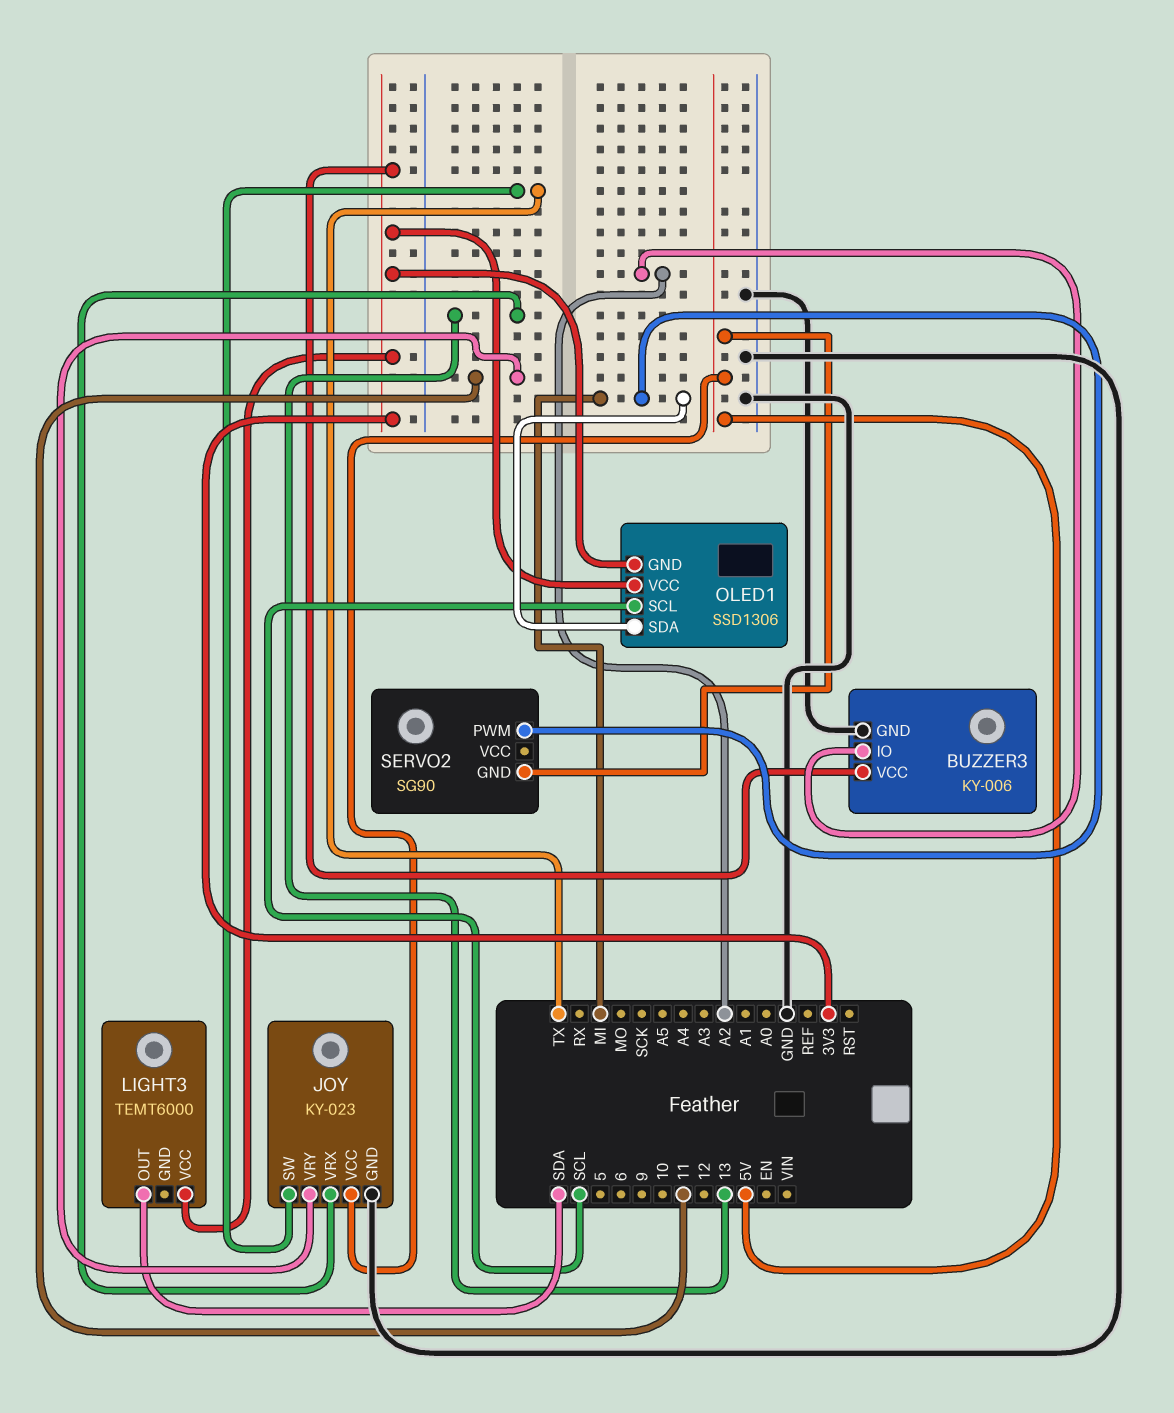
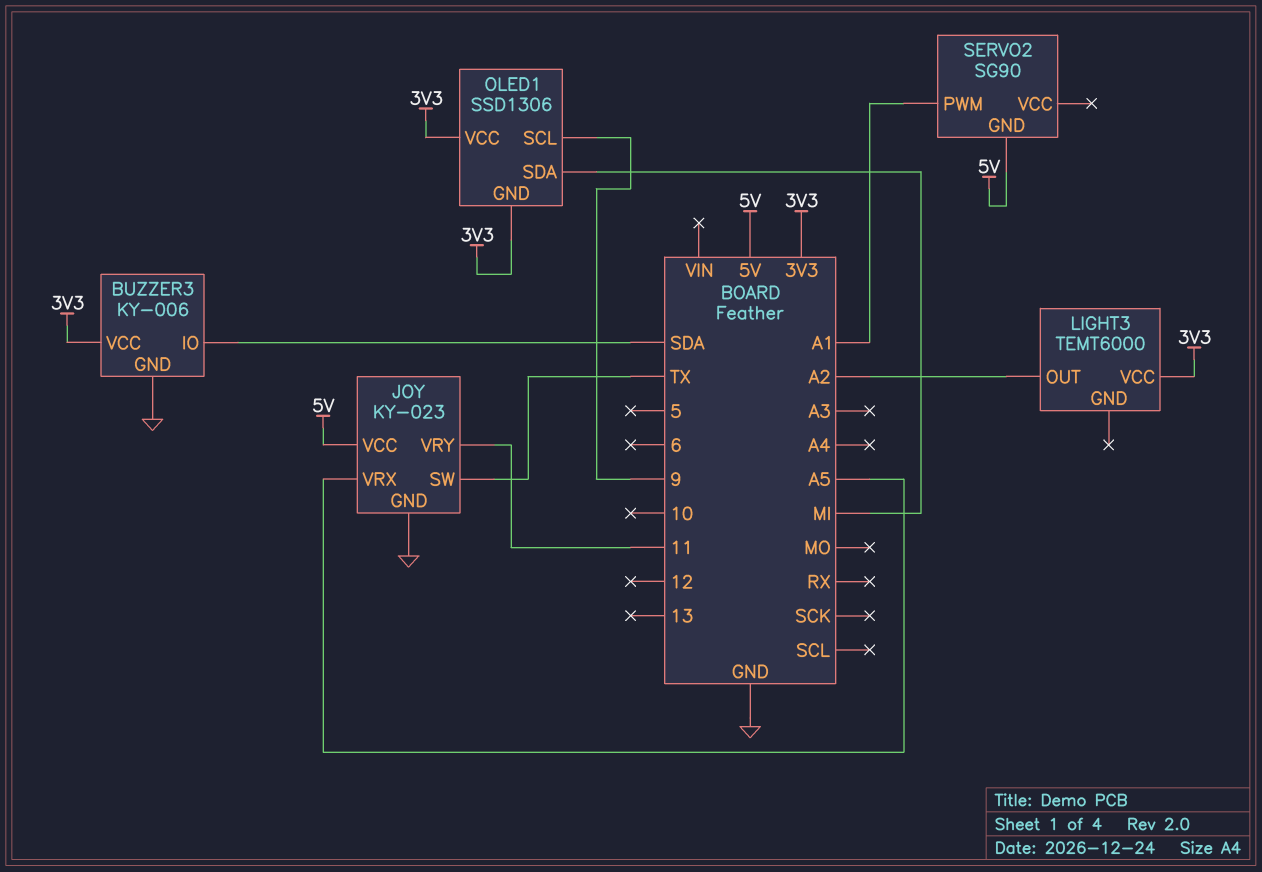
BUZZER3 pin IO: A2 -> SDA
JOY pin VRX: 13 -> A5
LIGHT3 pin OUT: SDA -> A2
OLED1 pin SCL: SCL -> 9
SERVO2 pin PWM: MI -> A1

